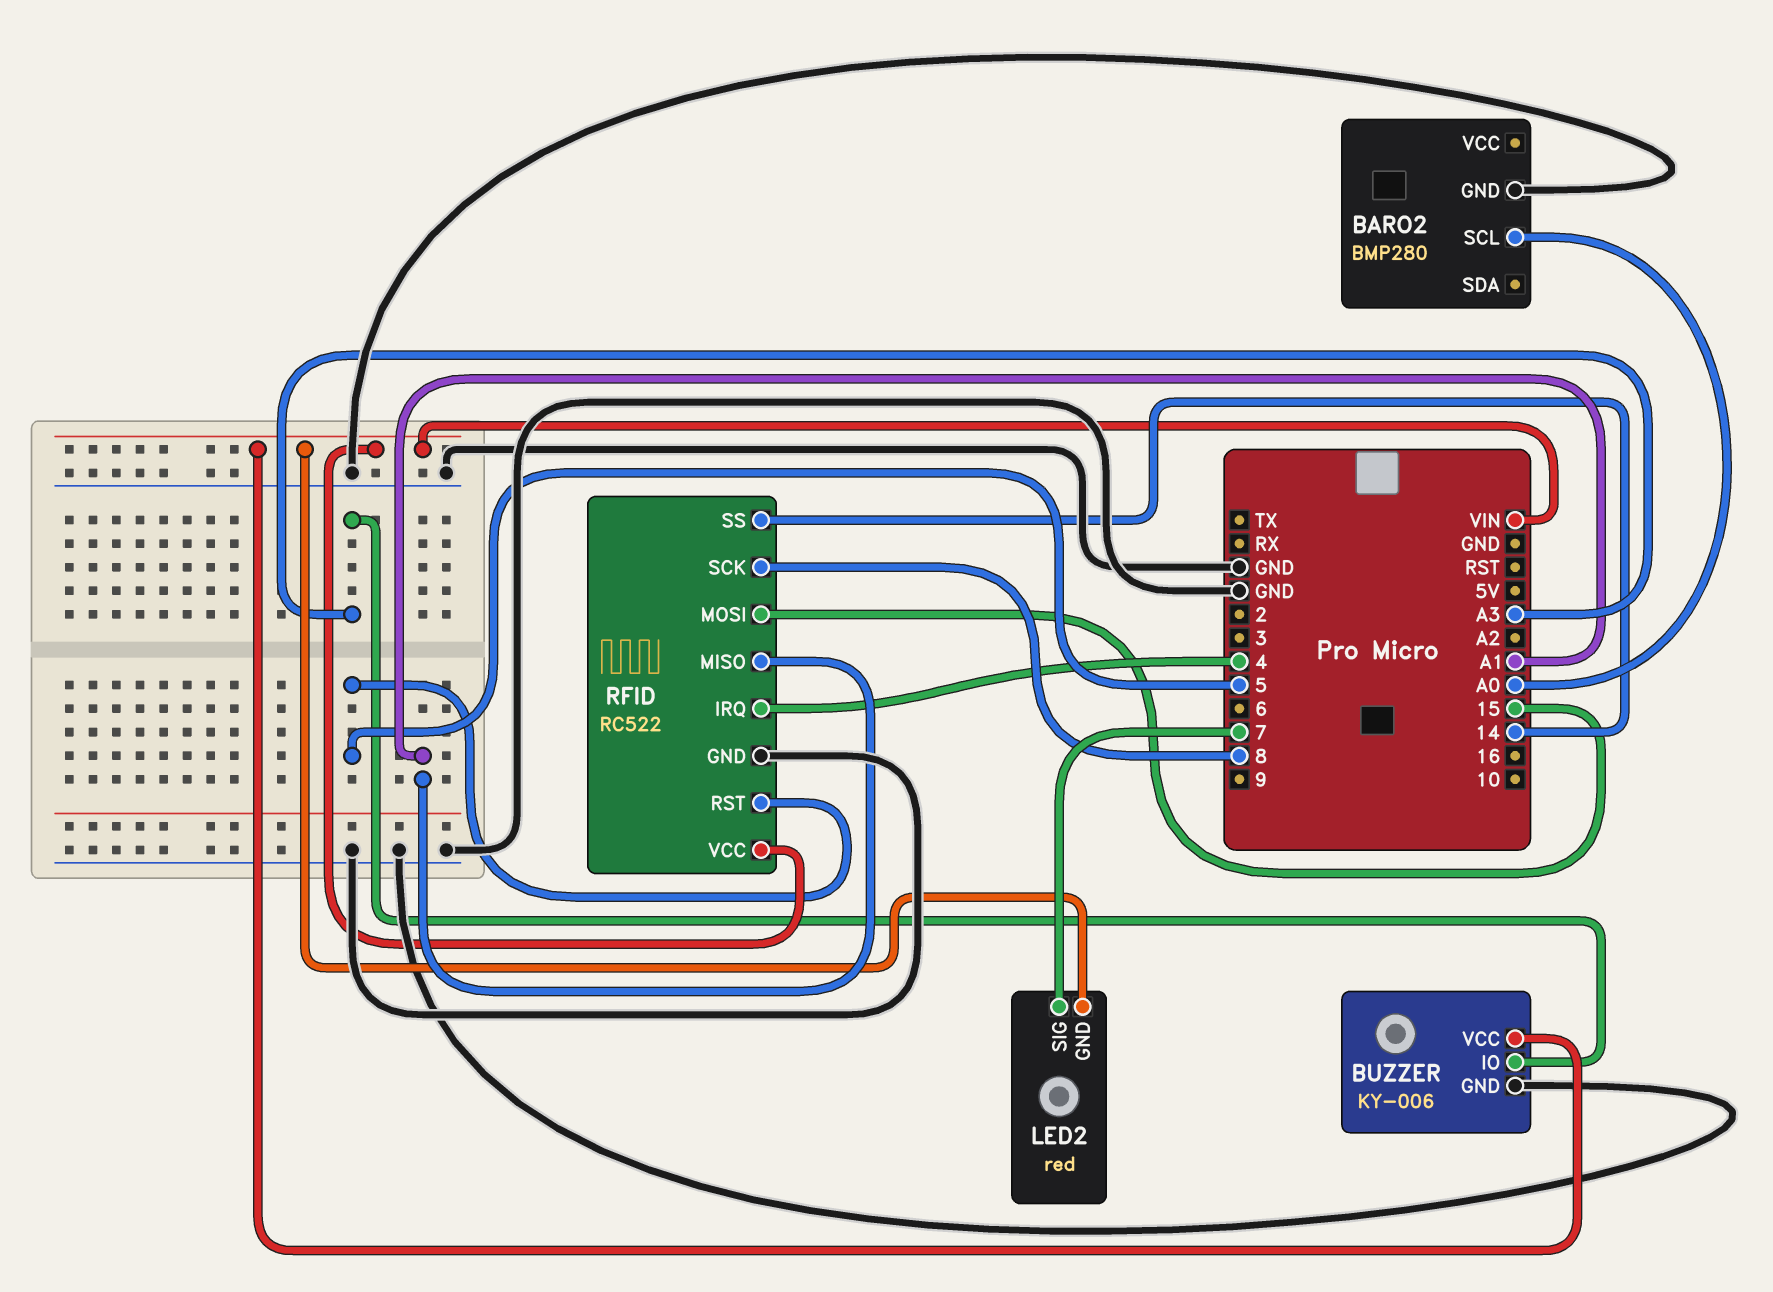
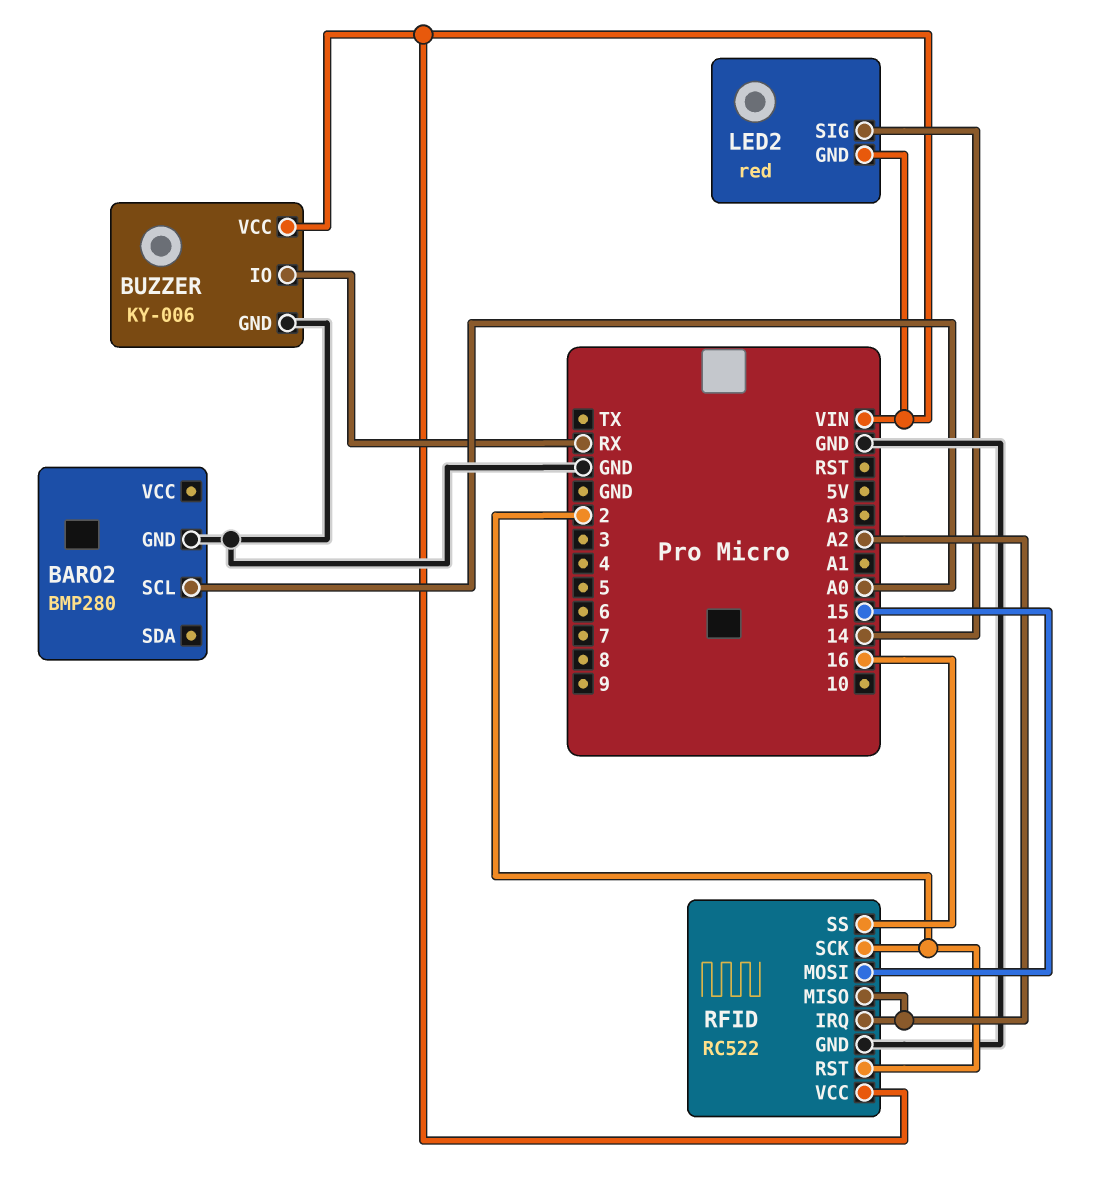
BUZZER pin IO: A3 -> RX
LED2 pin SIG: 7 -> 14
RFID pin IRQ: 4 -> A2
RFID pin MISO: A1 -> A2
RFID pin RST: 5 -> 2
RFID pin SCK: 8 -> 2
RFID pin SS: 14 -> 16

